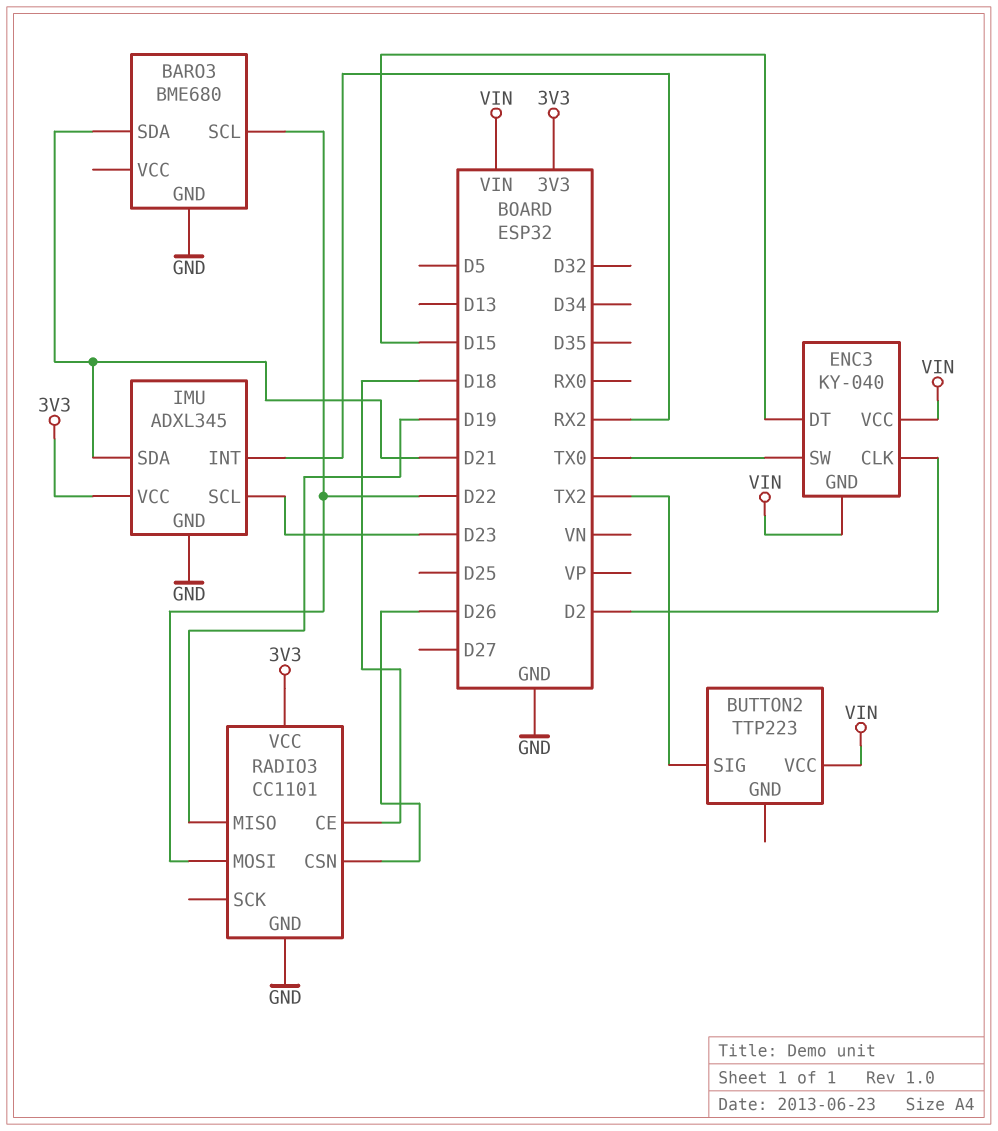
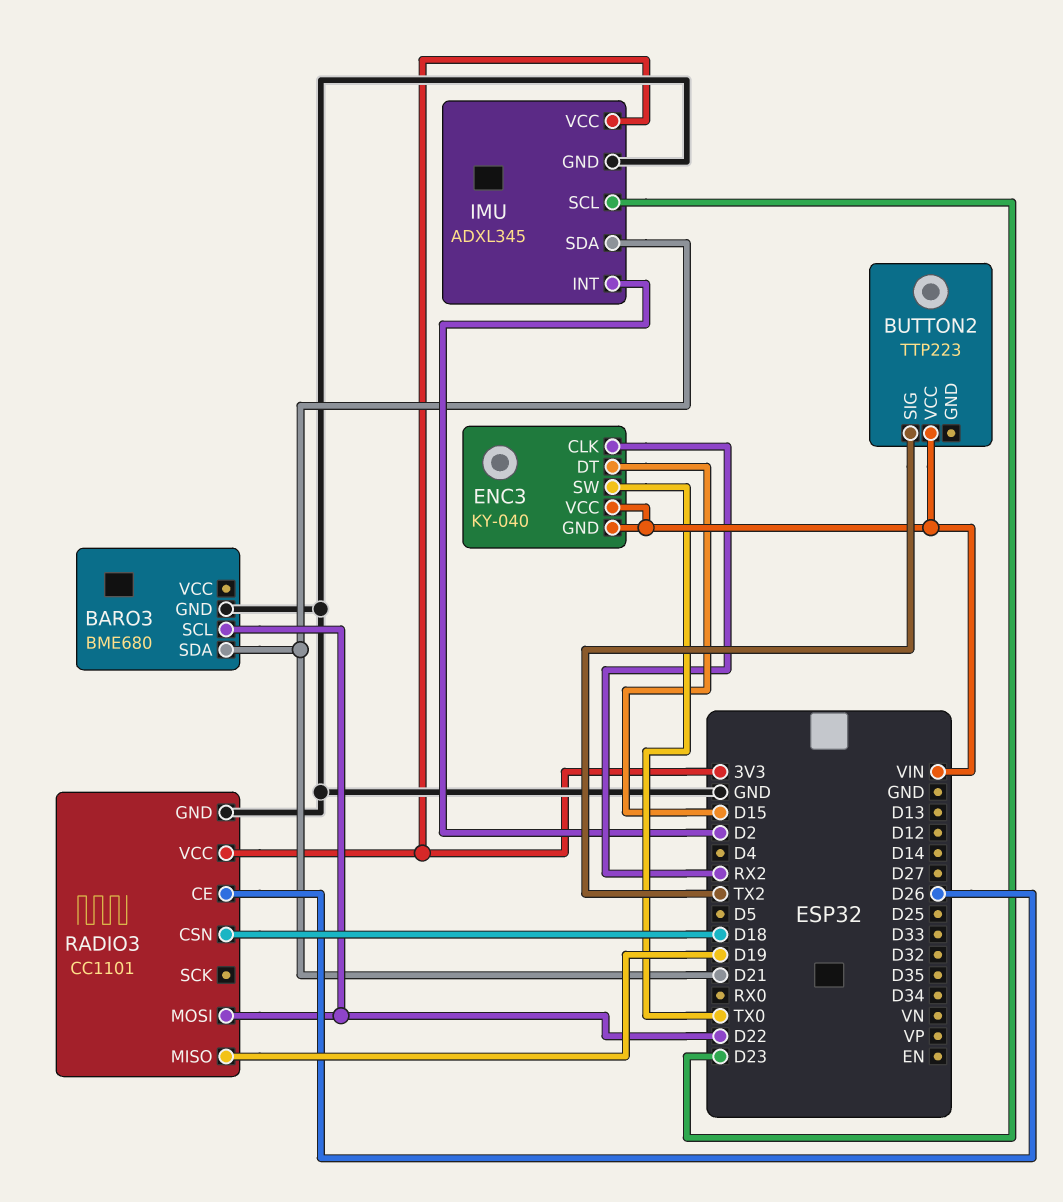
ENC3 pin CLK: D2 -> RX2
IMU pin INT: RX2 -> D2
RADIO3 pin CE: D18 -> D26
RADIO3 pin CSN: D26 -> D18

